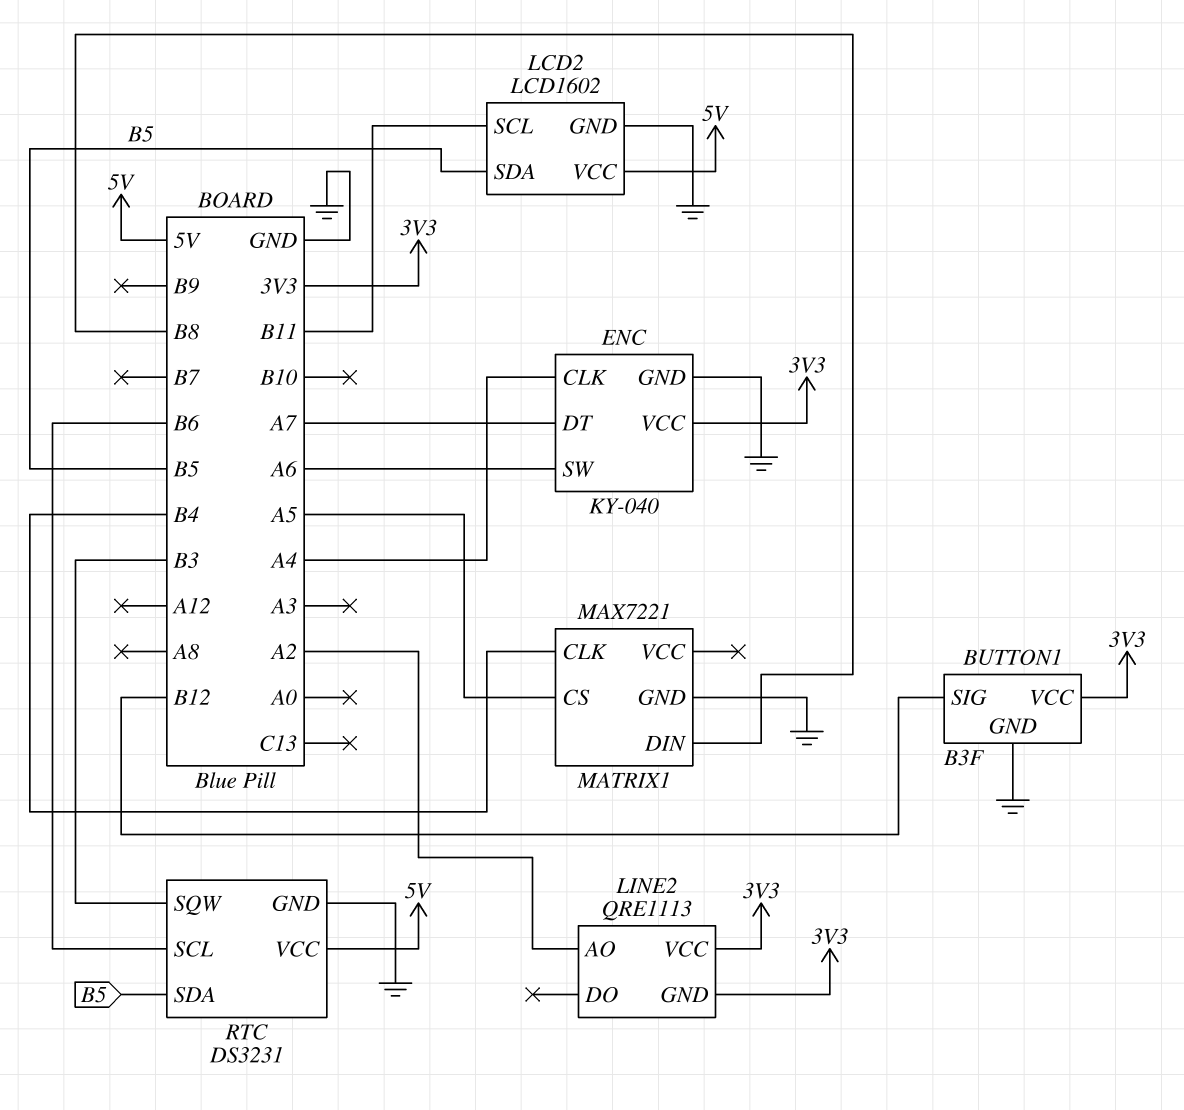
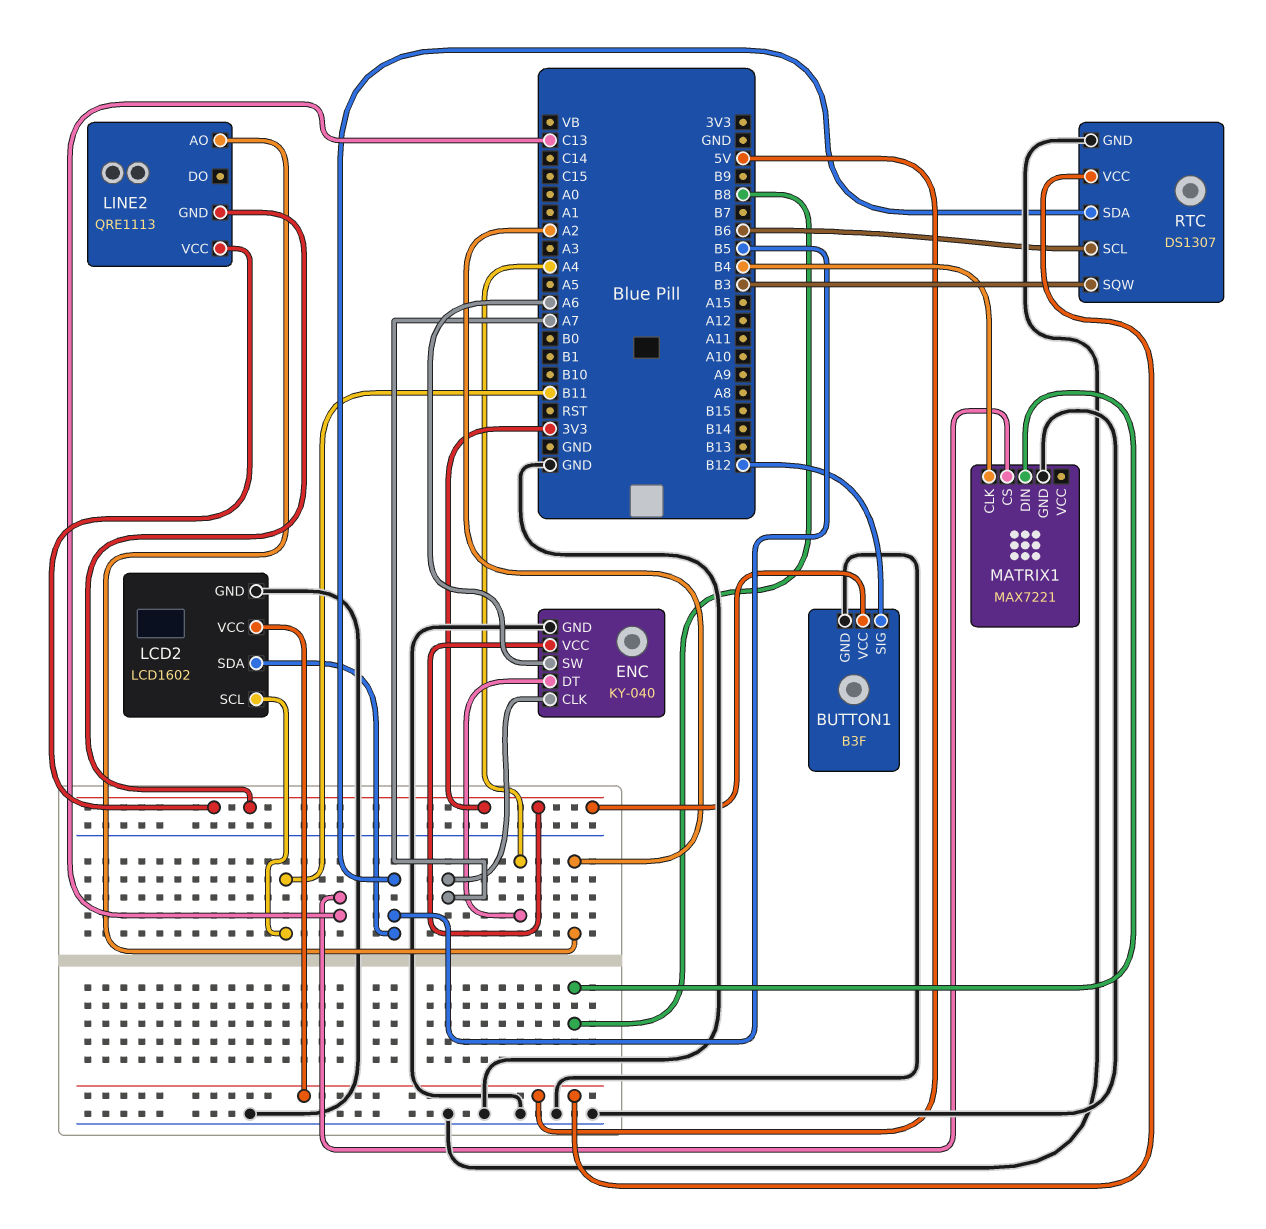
ENC pin CLK: A4 -> A7
ENC pin DT: A7 -> A4
MATRIX1 pin CS: A5 -> C13
RTC: DS3231 -> DS1307

